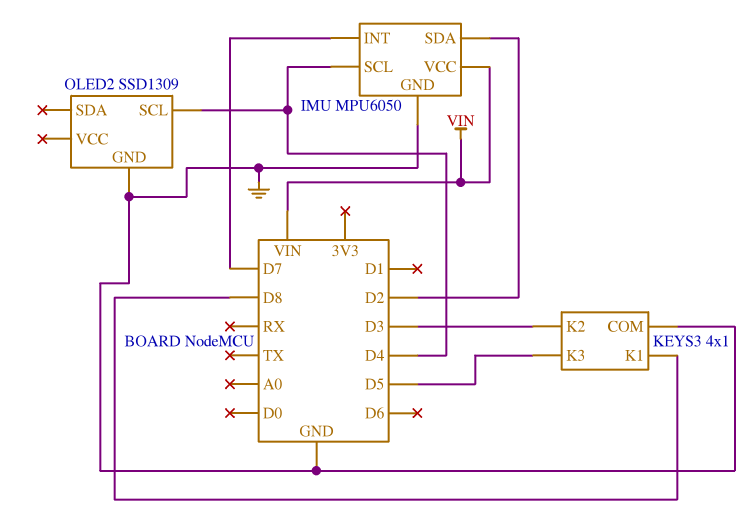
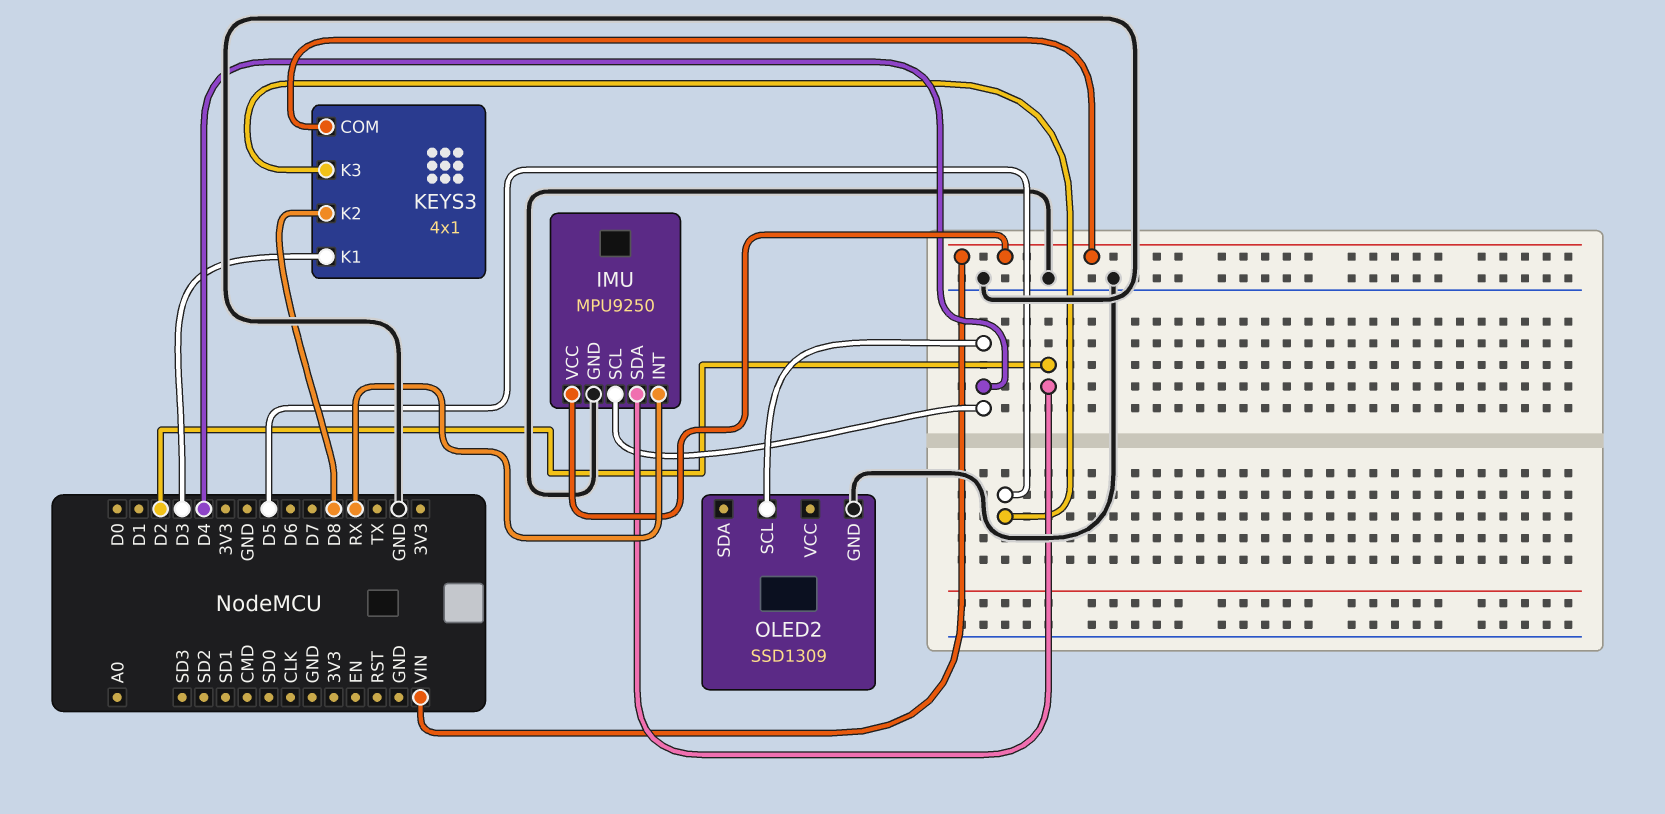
IMU: MPU6050 -> MPU9250
IMU pin INT: D7 -> RX
KEYS3 pin COM: GND -> VIN
KEYS3 pin K1: D8 -> D3
KEYS3 pin K2: D3 -> D8

